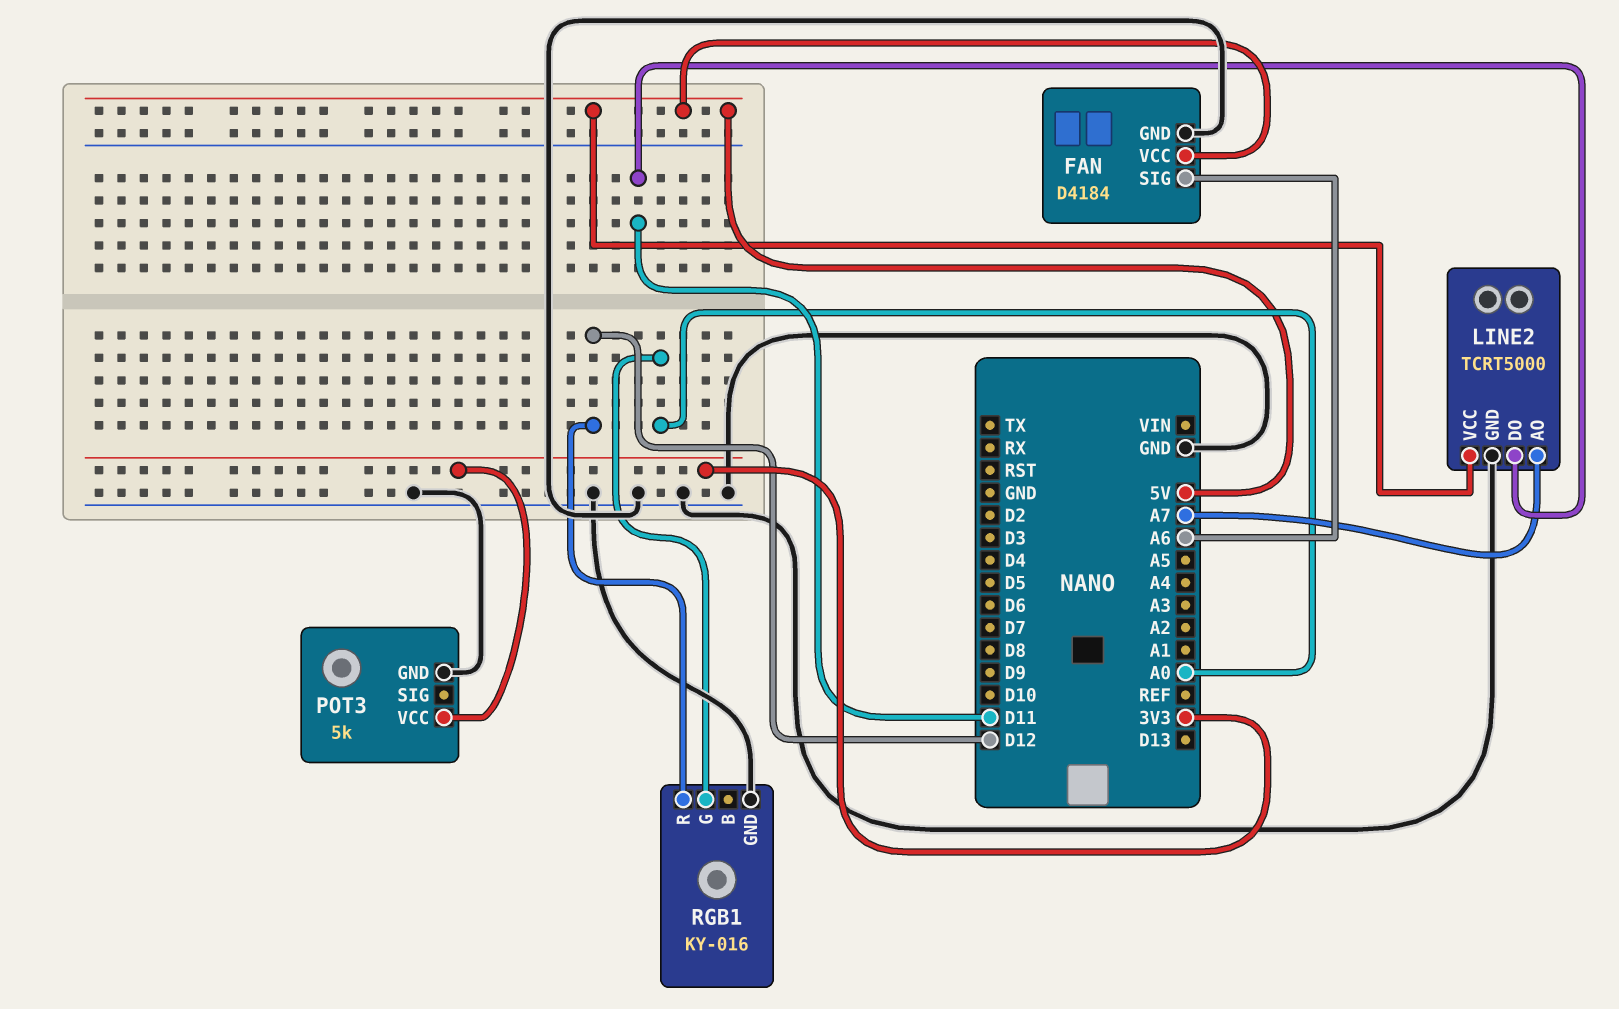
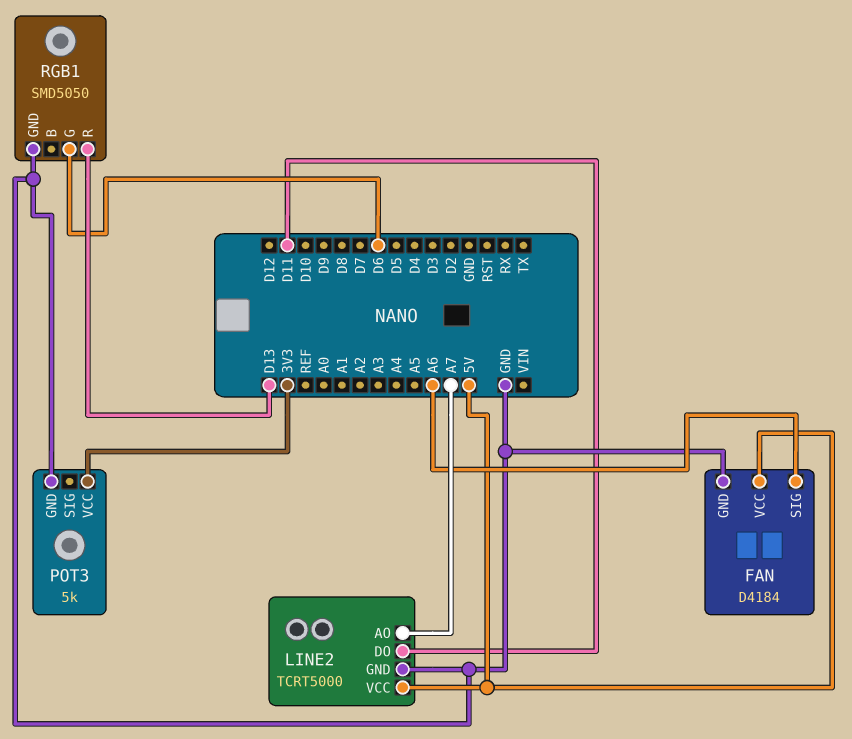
RGB1: KY-016 -> SMD5050
RGB1 pin G: A0 -> D6
RGB1 pin R: D12 -> D13

